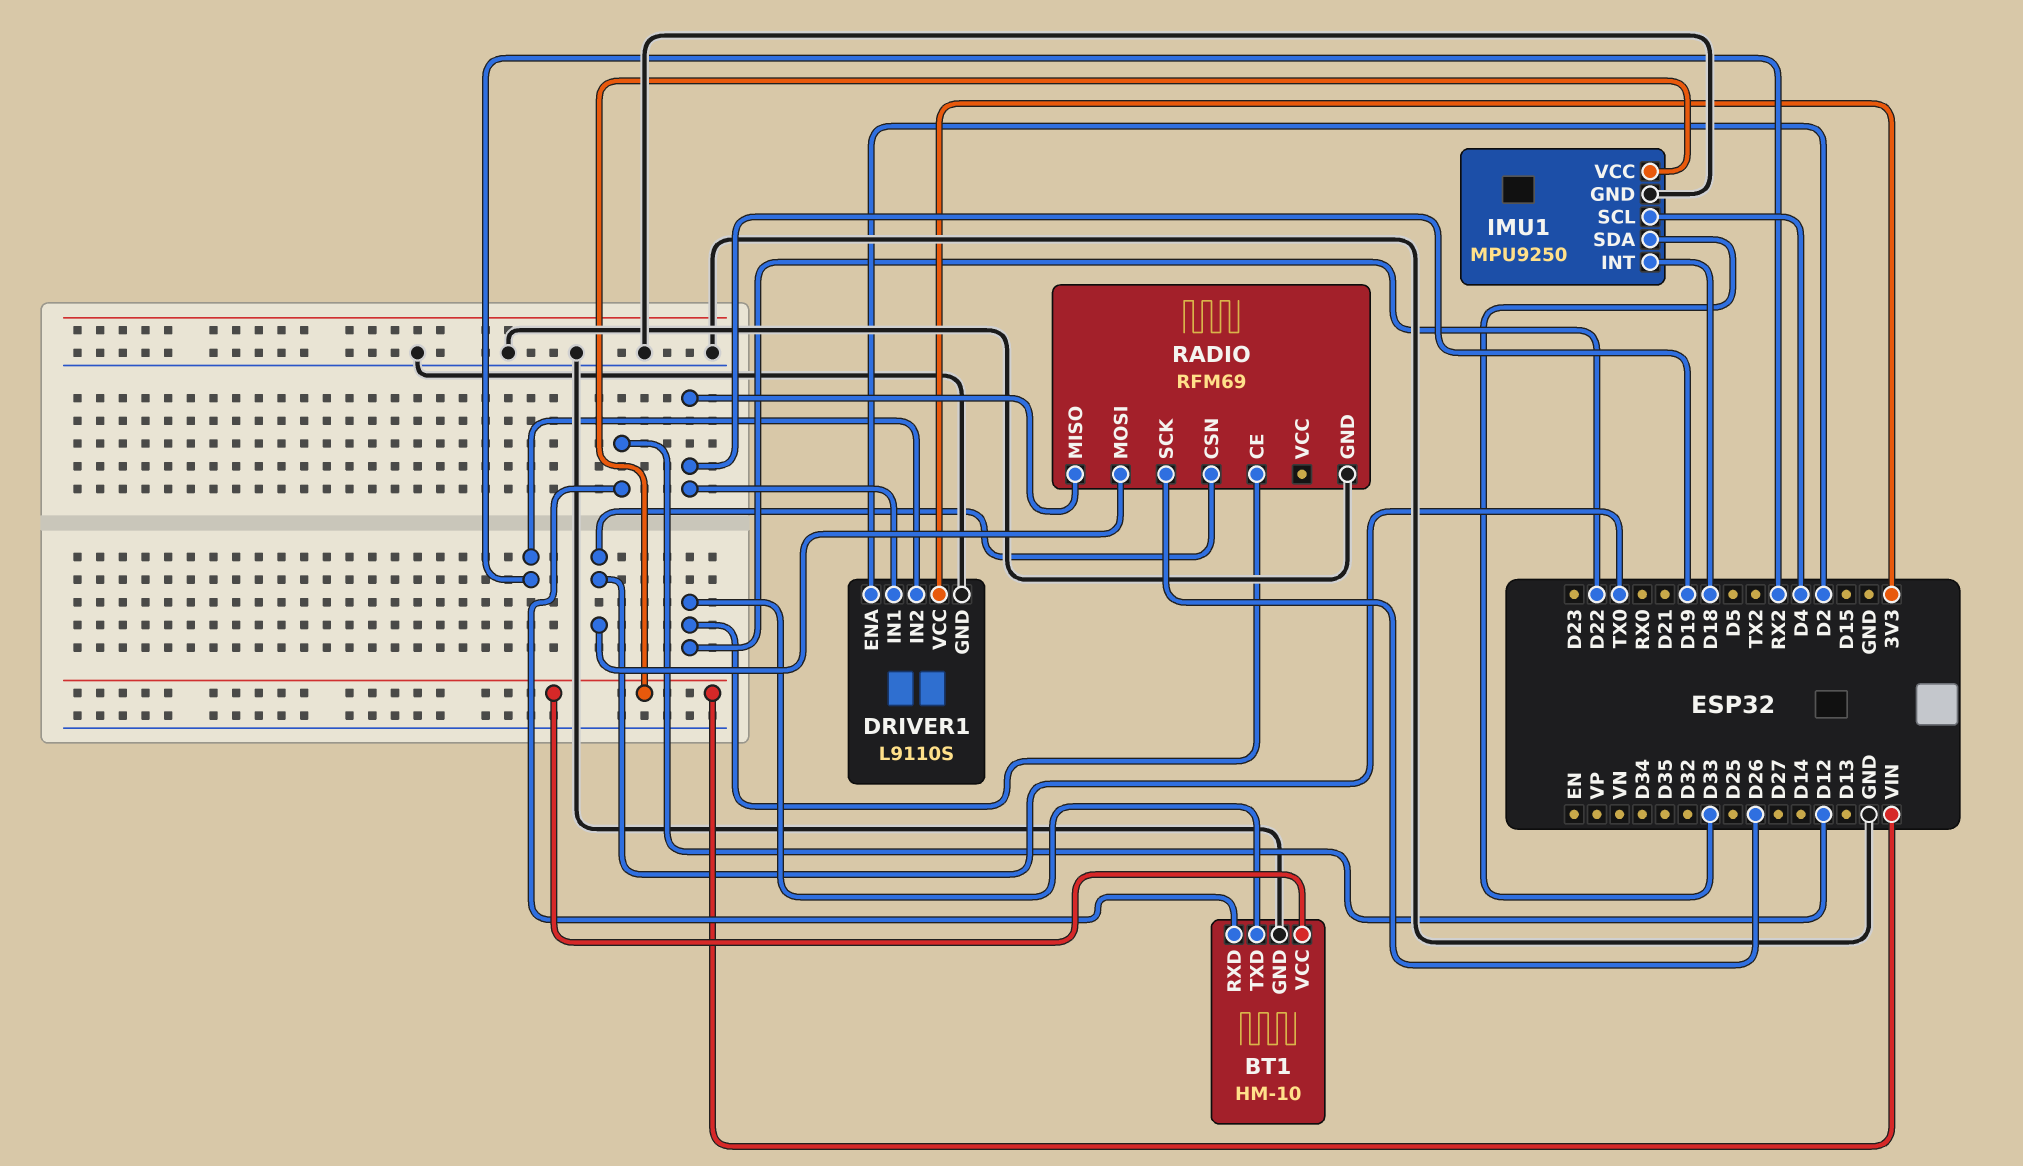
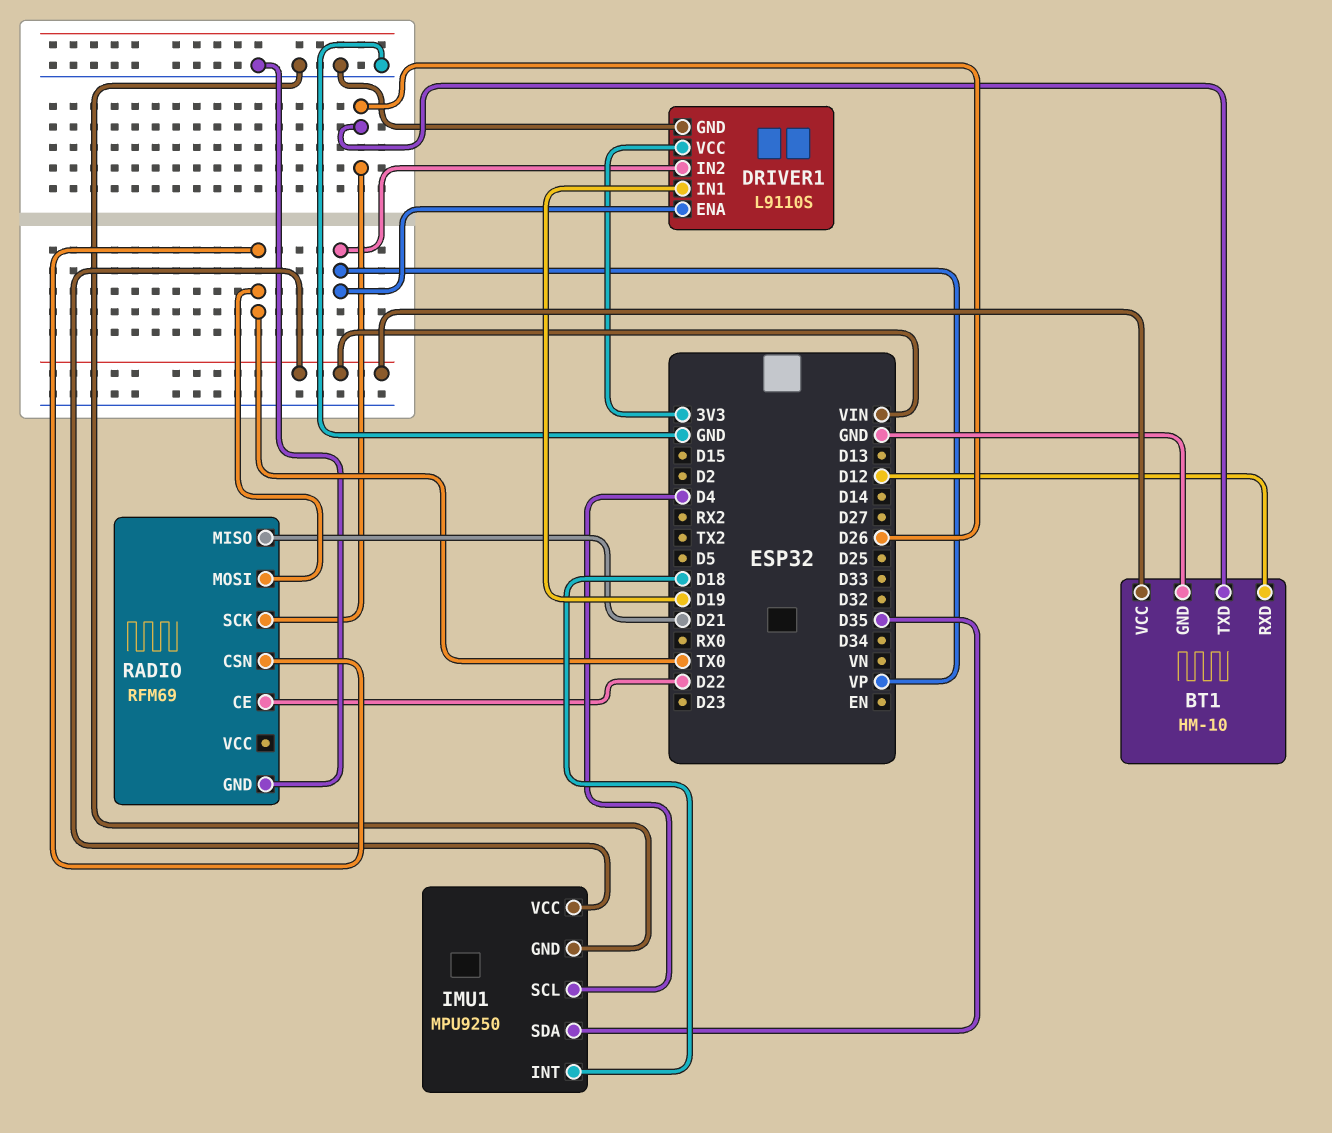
BT1 pin TXD: D22 -> D26
DRIVER1 pin ENA: D2 -> VP
DRIVER1 pin IN2: RX2 -> VP
IMU1 pin SDA: D33 -> D35
RADIO pin MISO: D19 -> D21

